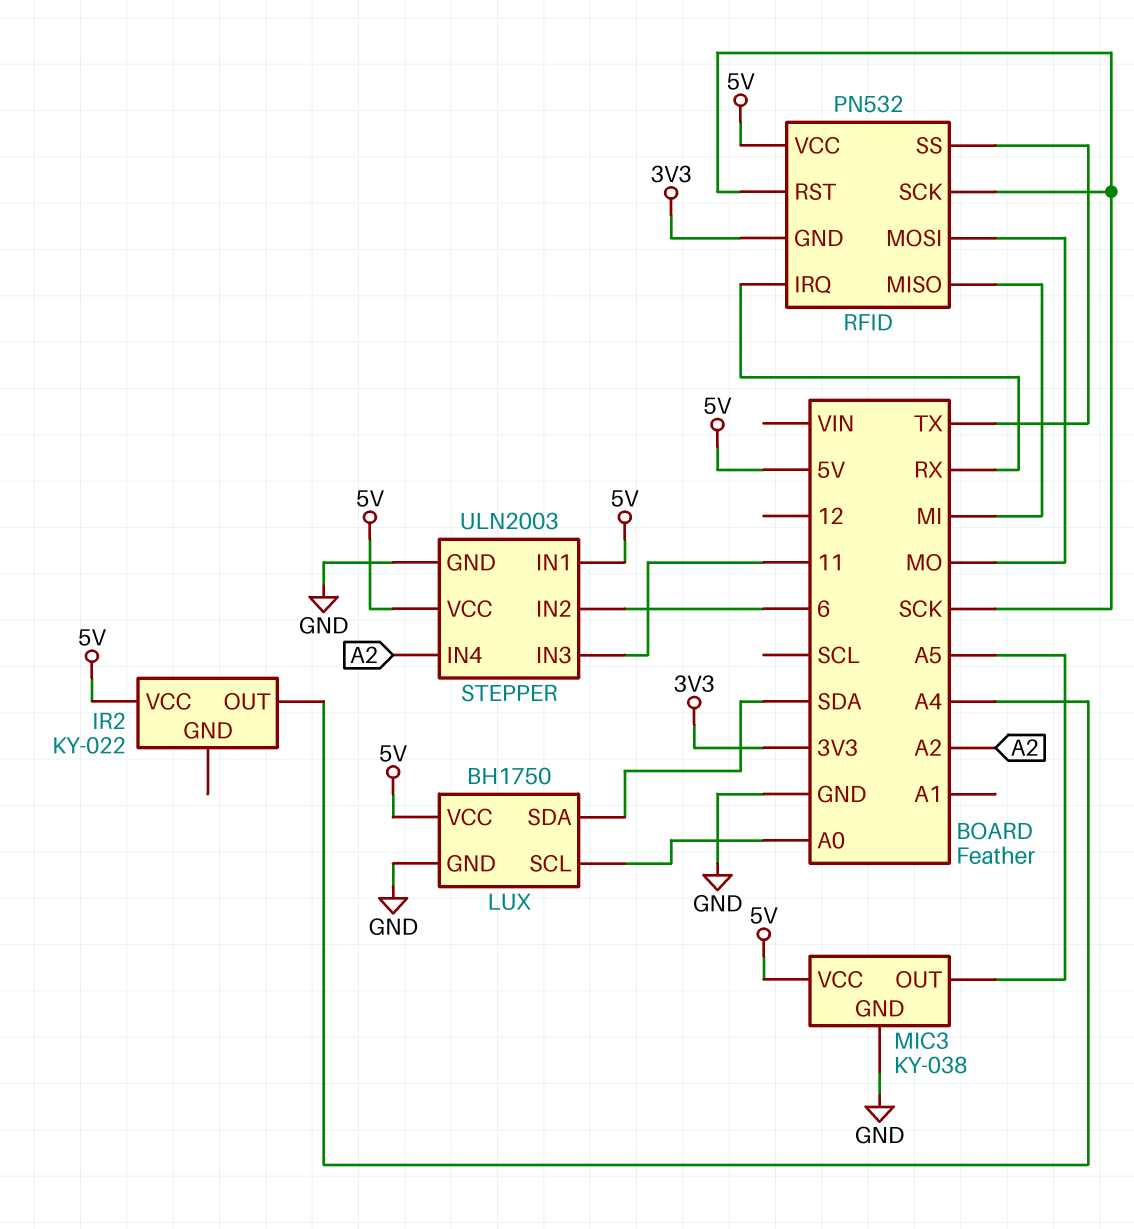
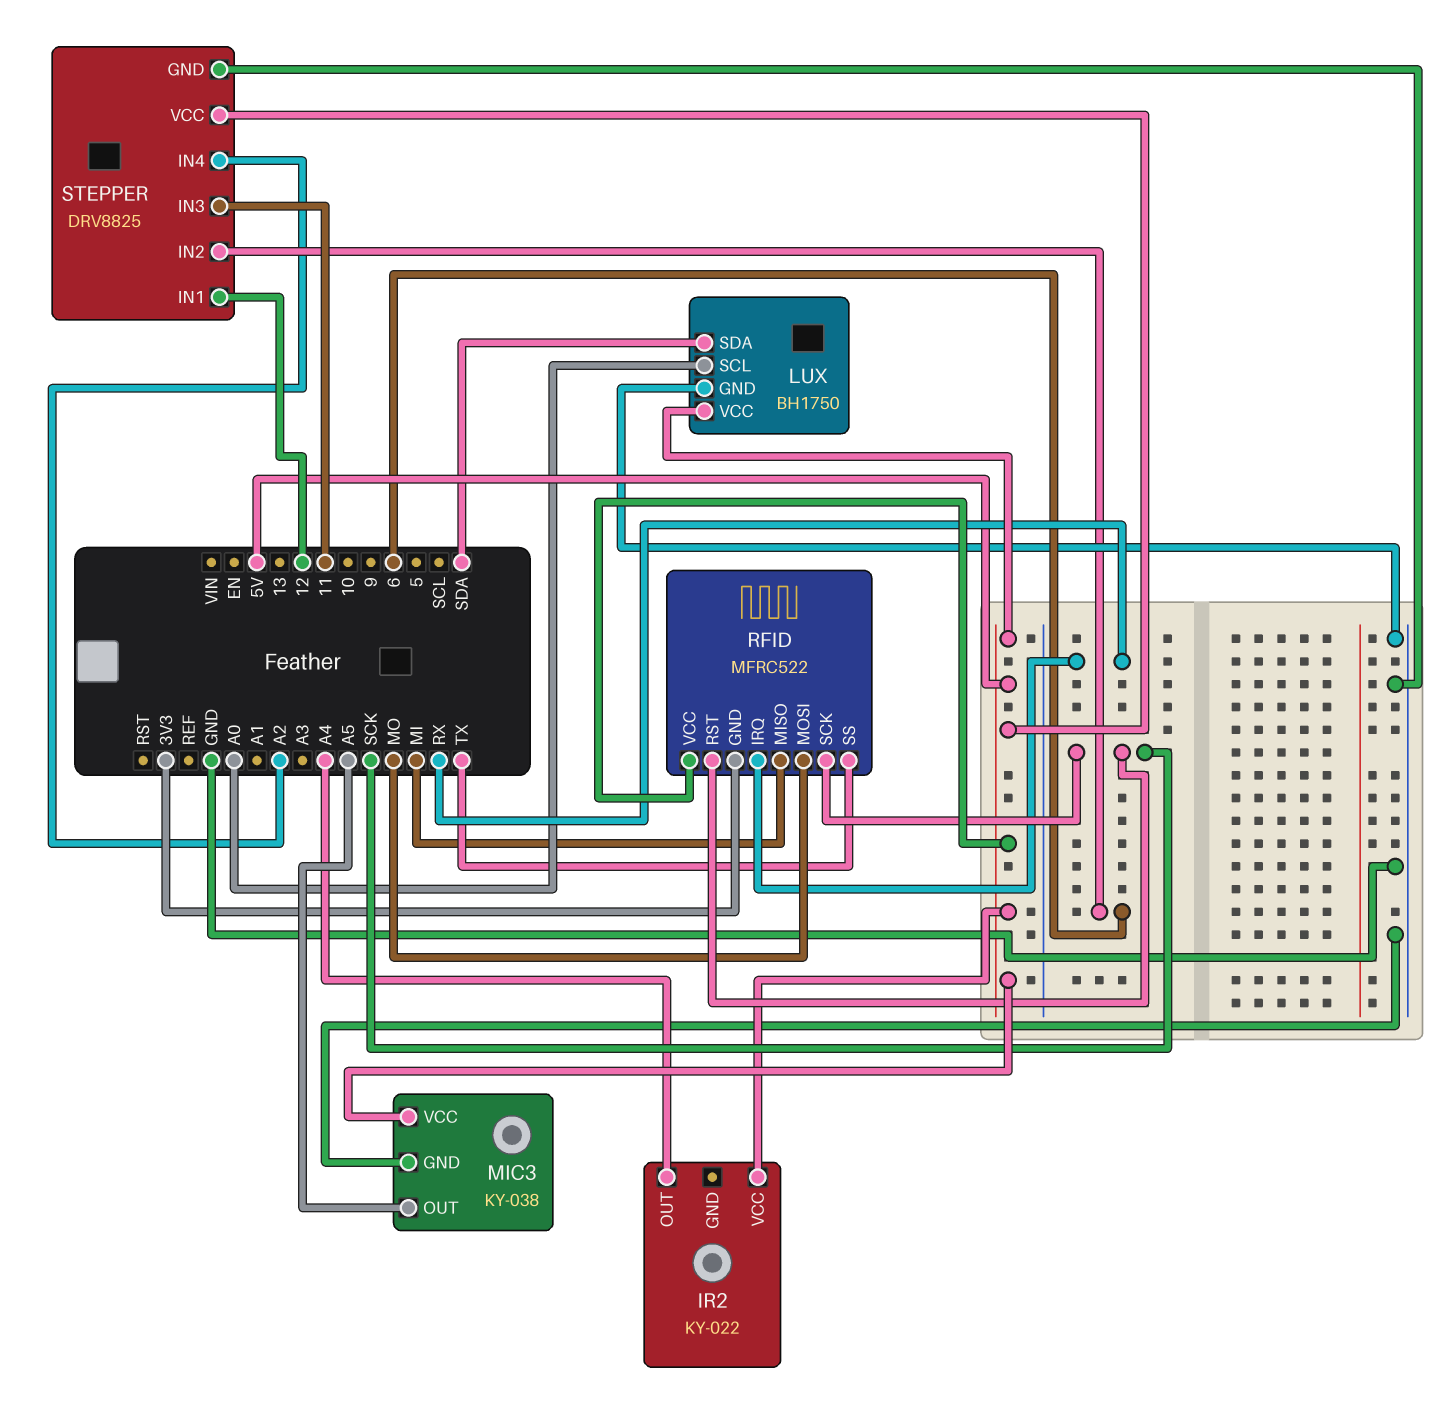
RFID: PN532 -> MFRC522
STEPPER: ULN2003 -> DRV8825
STEPPER pin IN1: 5V -> 12

